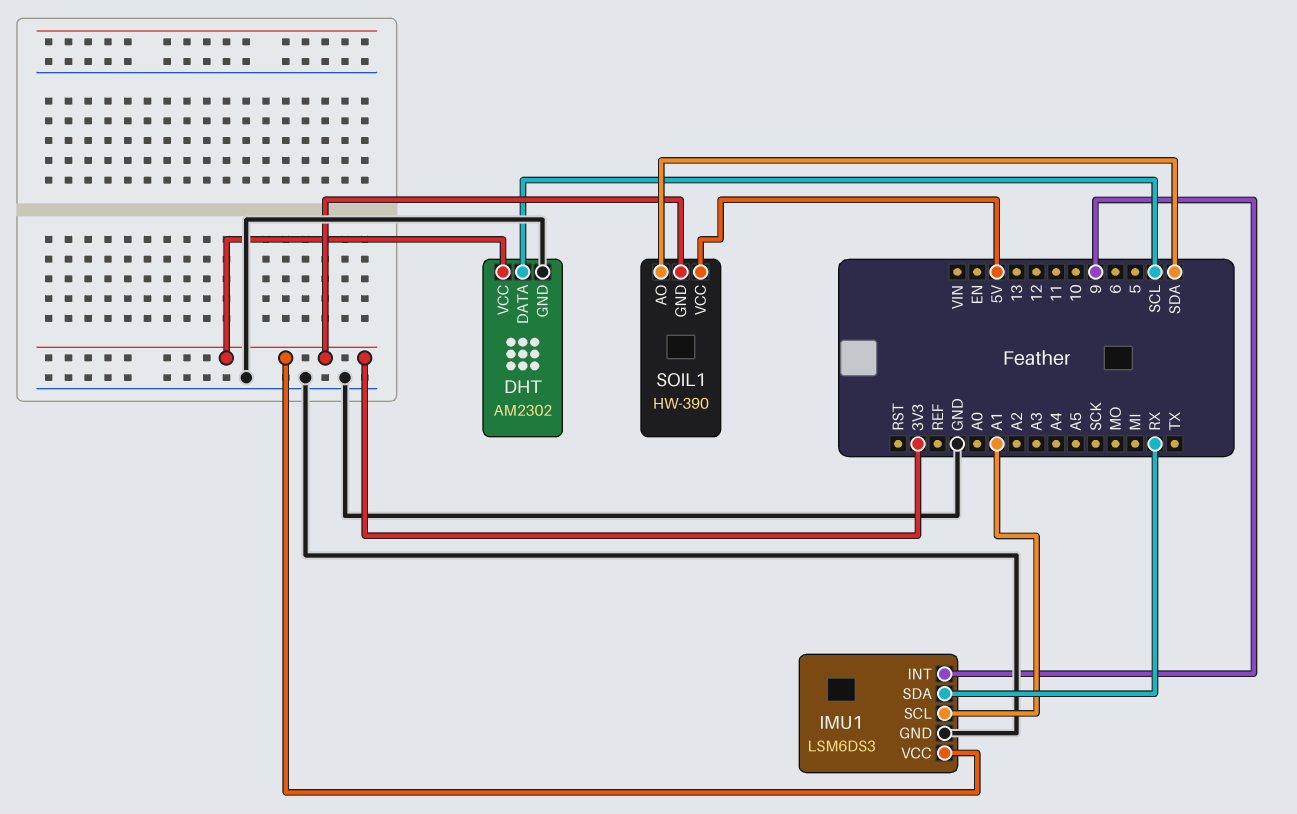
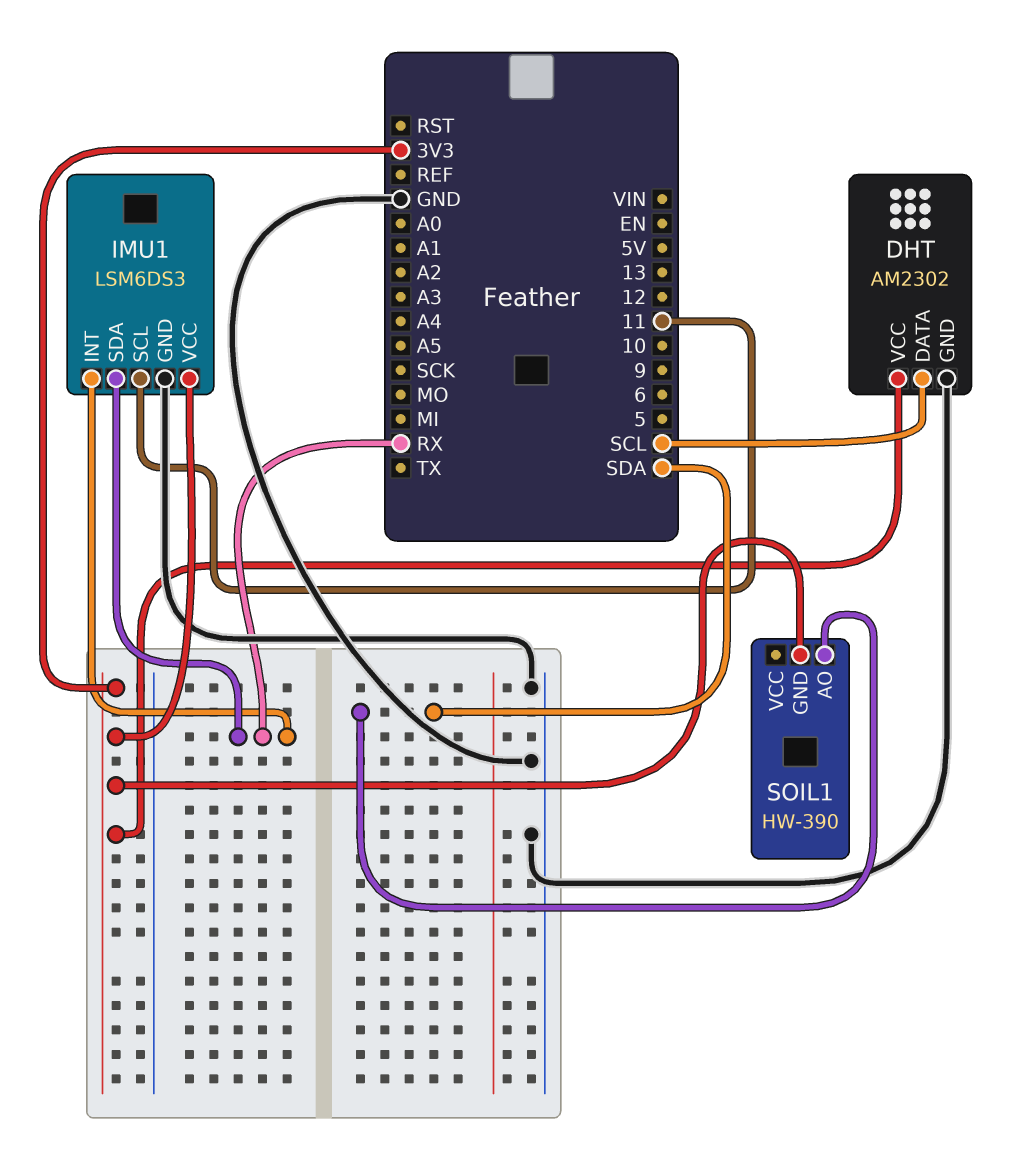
IMU1 pin INT: 9 -> RX
IMU1 pin SCL: A1 -> 11
SOIL1 pin VCC: 5V -> none

